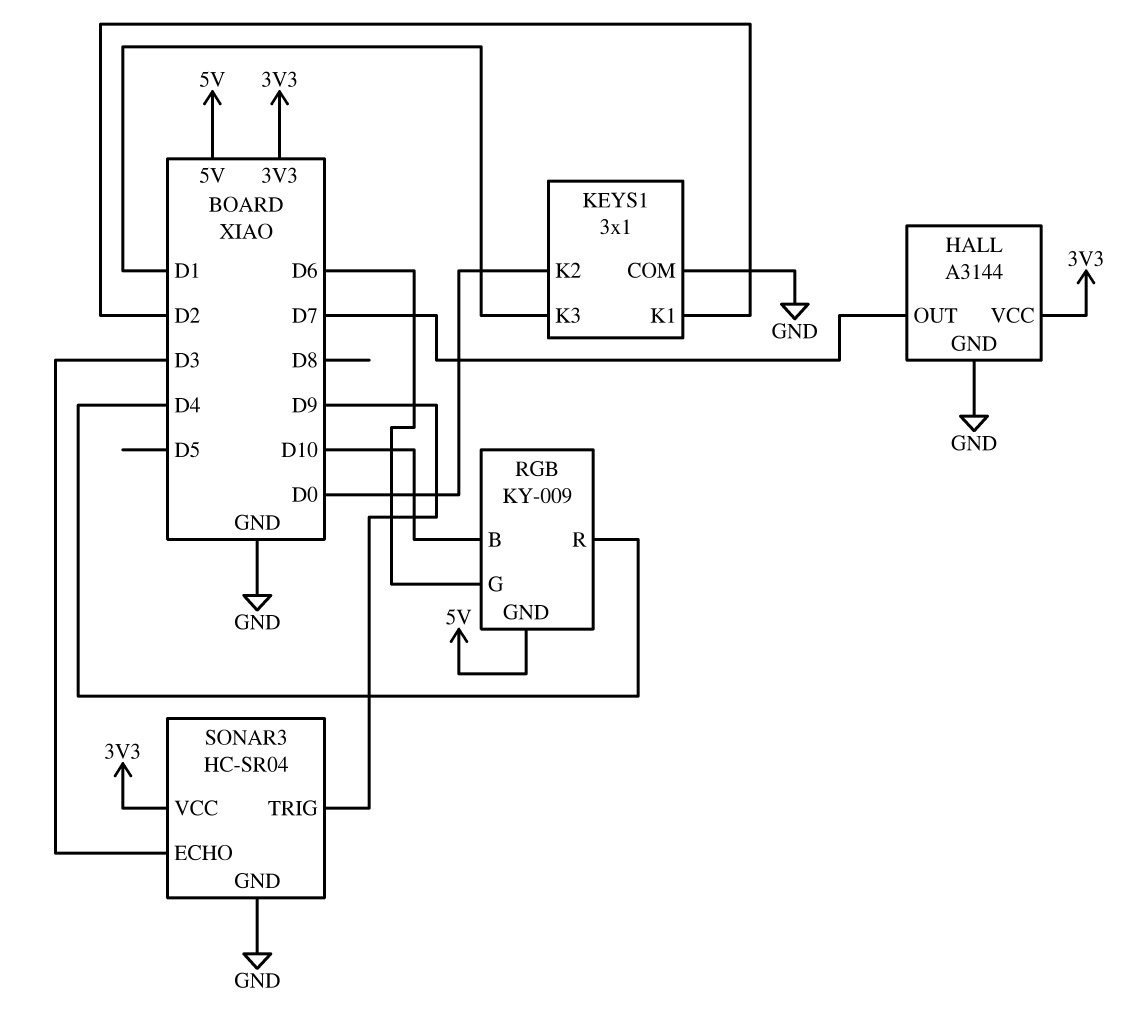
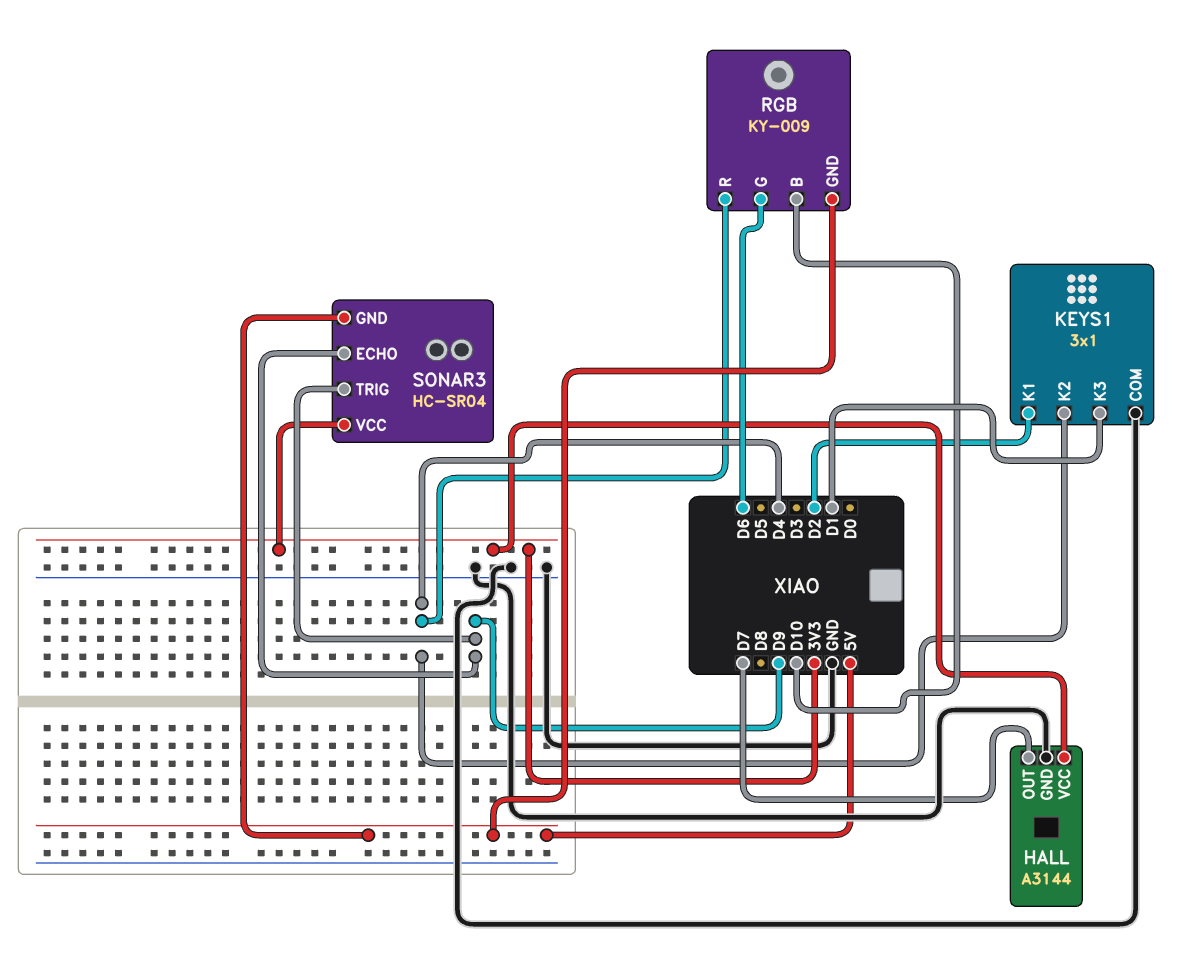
KEYS1 pin K2: D0 -> D4
SONAR3 pin ECHO: D3 -> D9
SONAR3 pin GND: GND -> 5V

